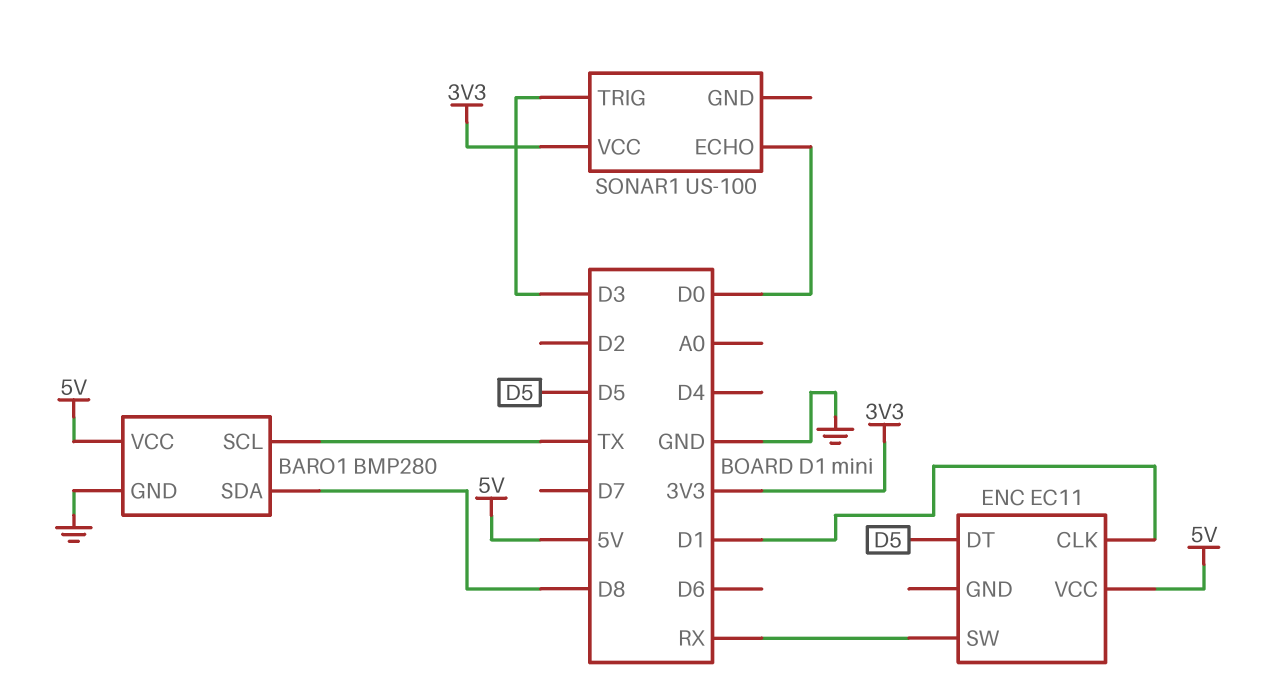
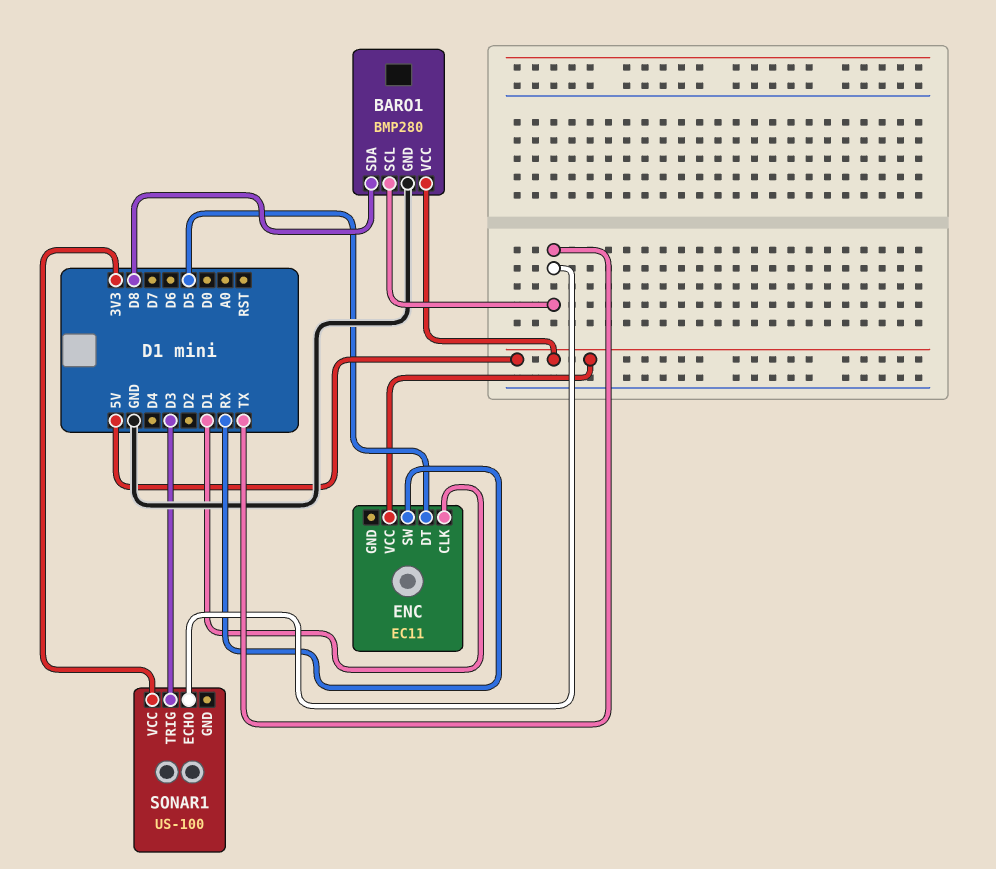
SONAR1 pin ECHO: D0 -> TX

